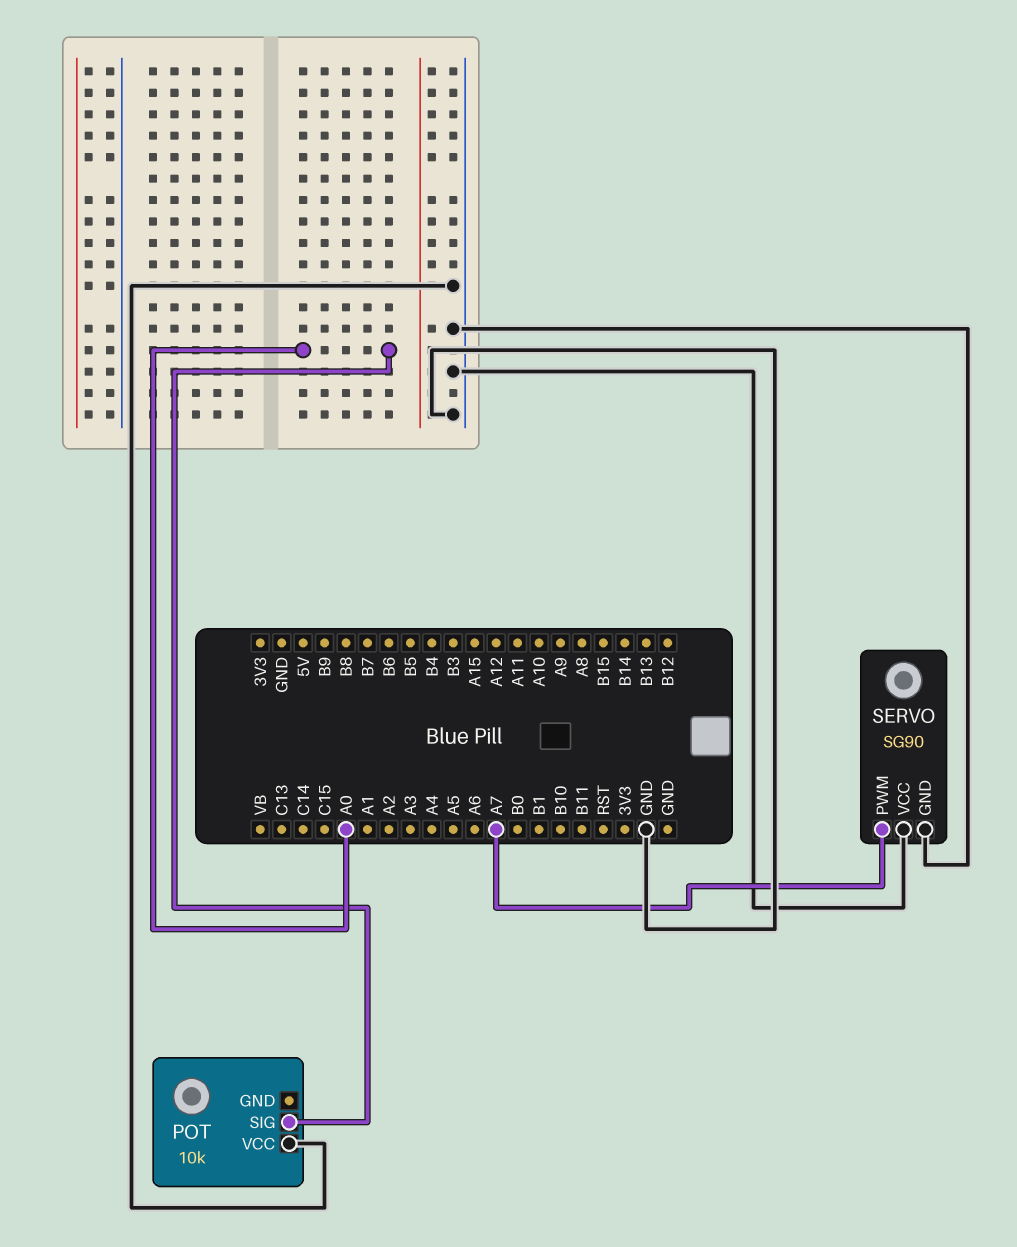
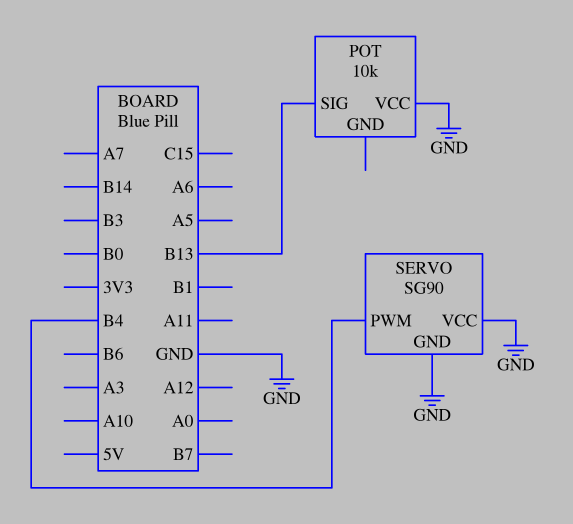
POT pin SIG: A0 -> B13
SERVO pin PWM: A7 -> B4

